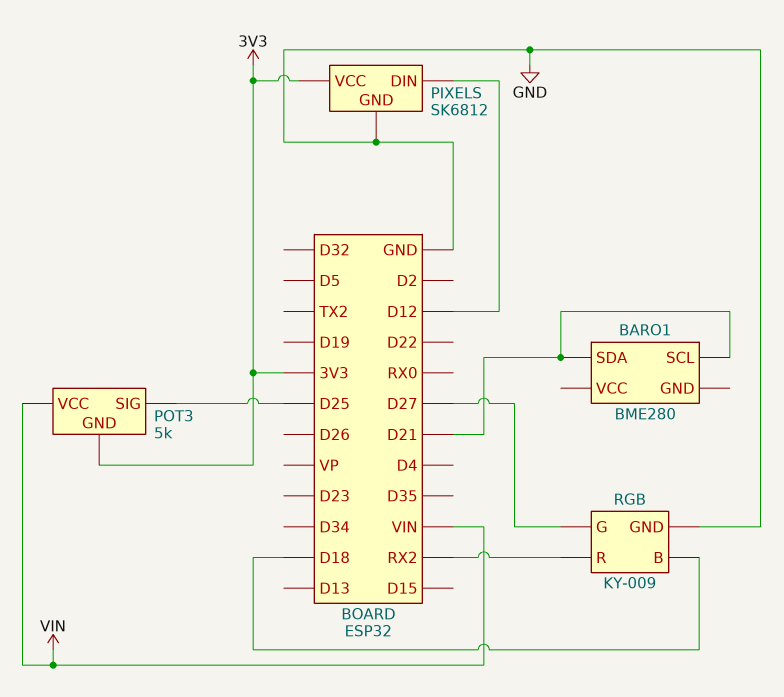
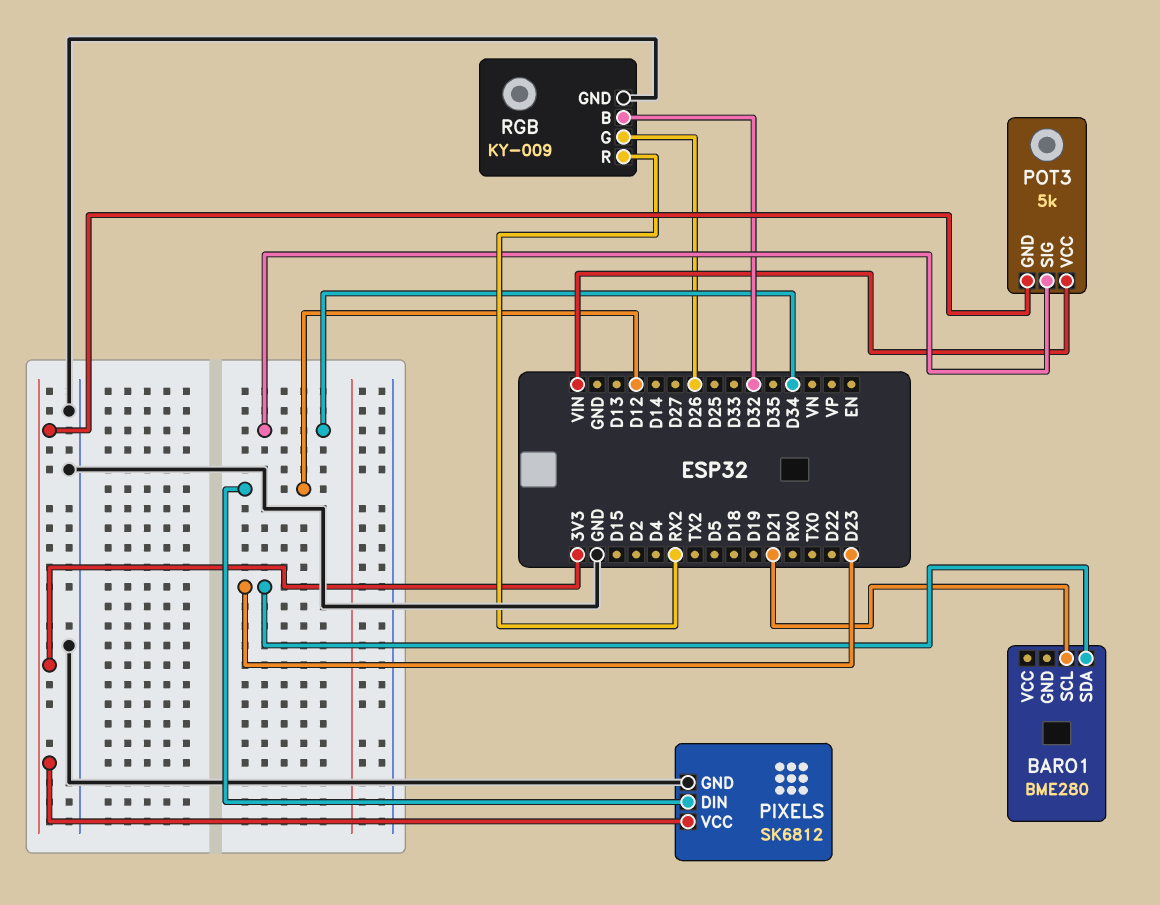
BARO1 pin SDA: D21 -> D23
POT3 pin SIG: D25 -> D34
RGB pin B: D18 -> D32
RGB pin G: D27 -> D26

